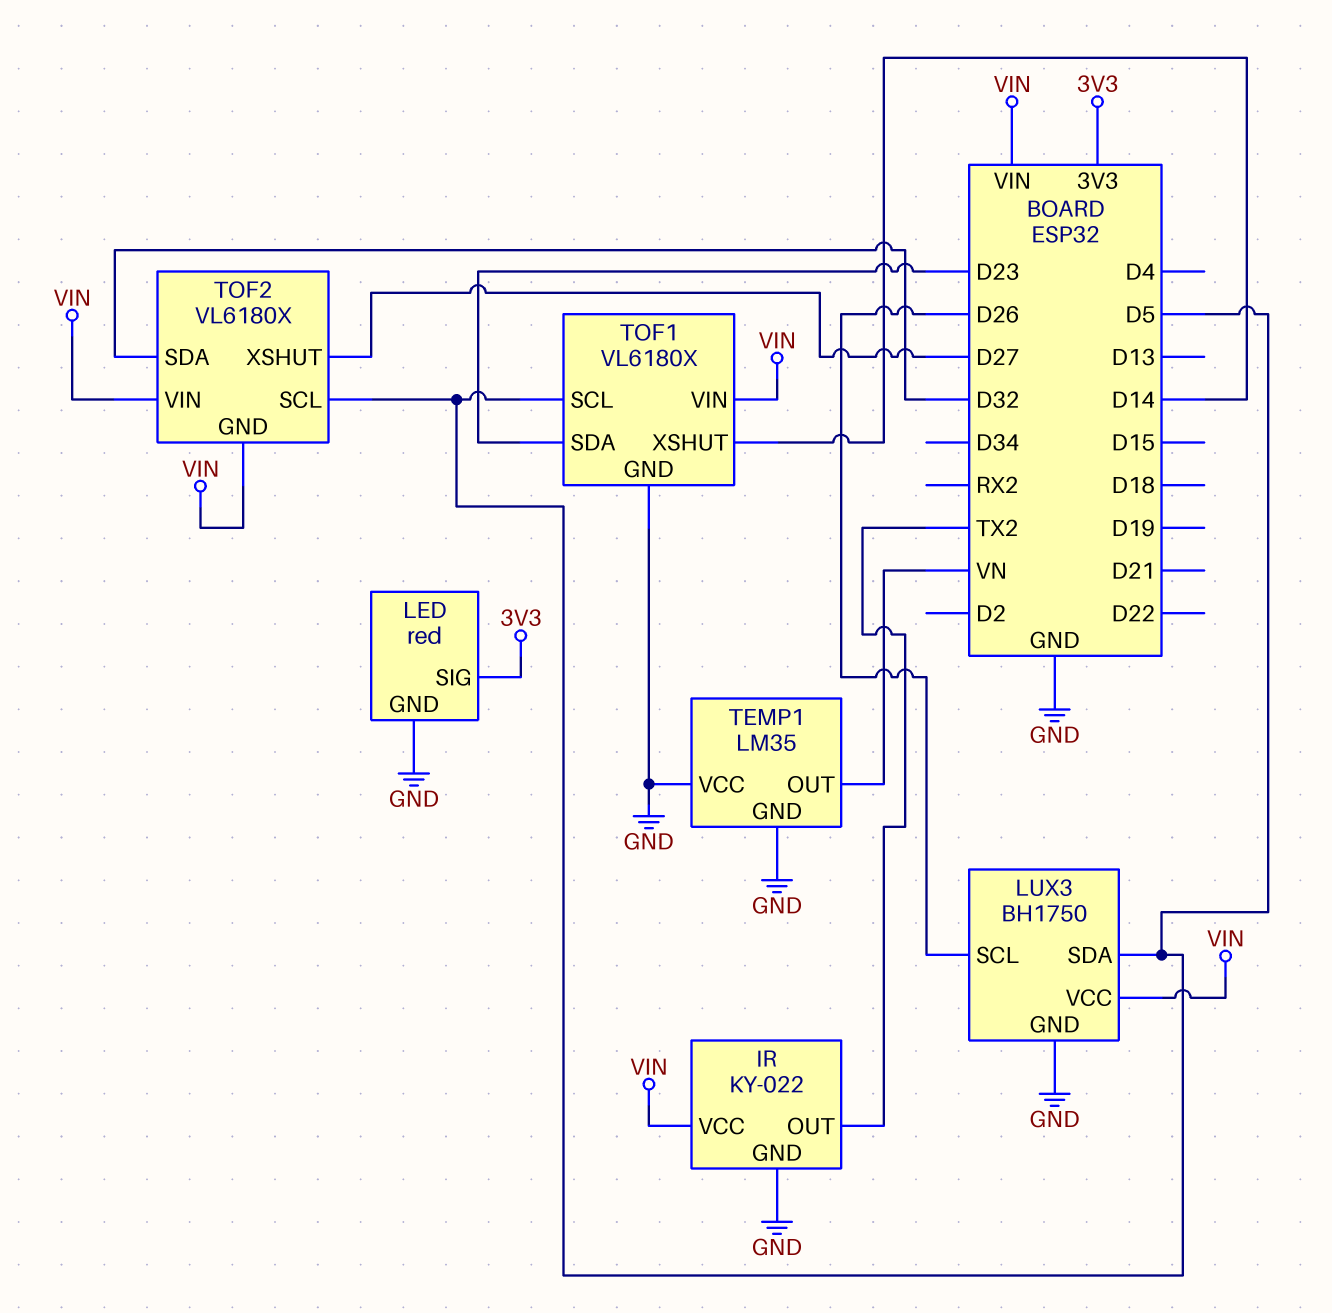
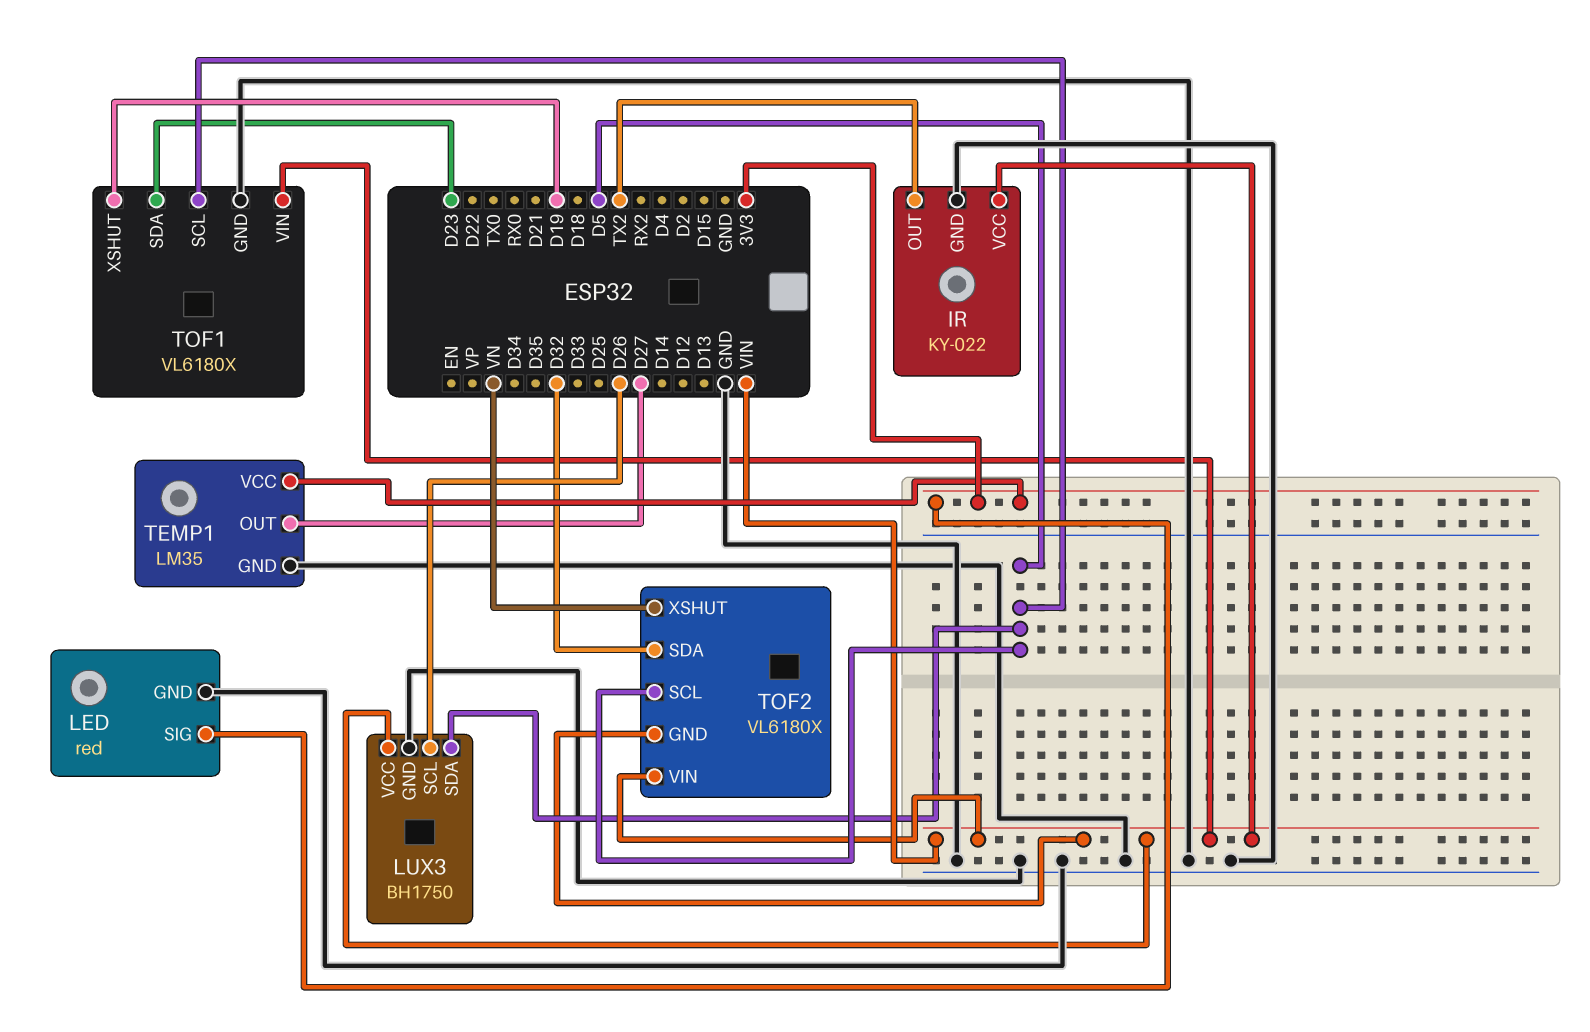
TEMP1 pin OUT: VN -> D27
TEMP1 pin VCC: GND -> 3V3
TOF1 pin XSHUT: D14 -> D19
TOF2 pin XSHUT: D27 -> VN

